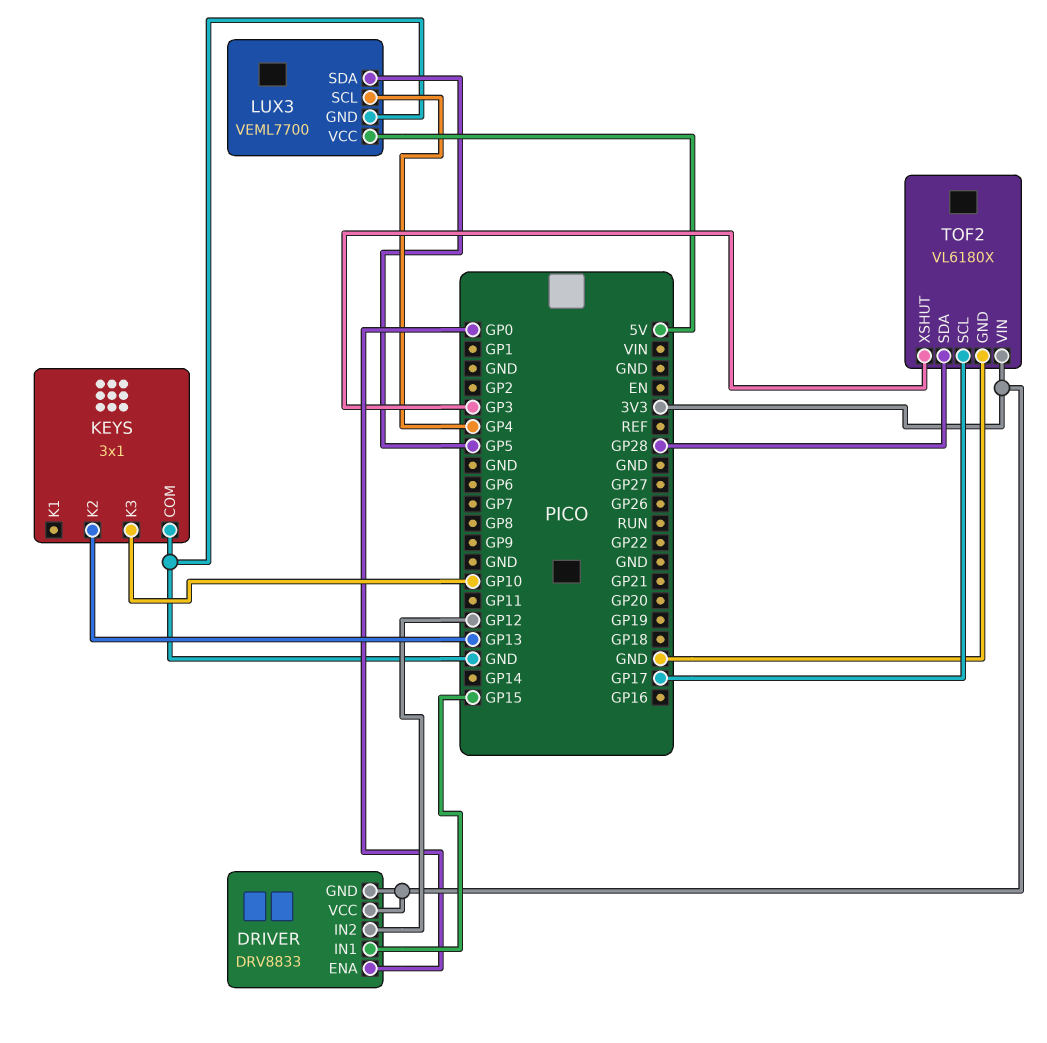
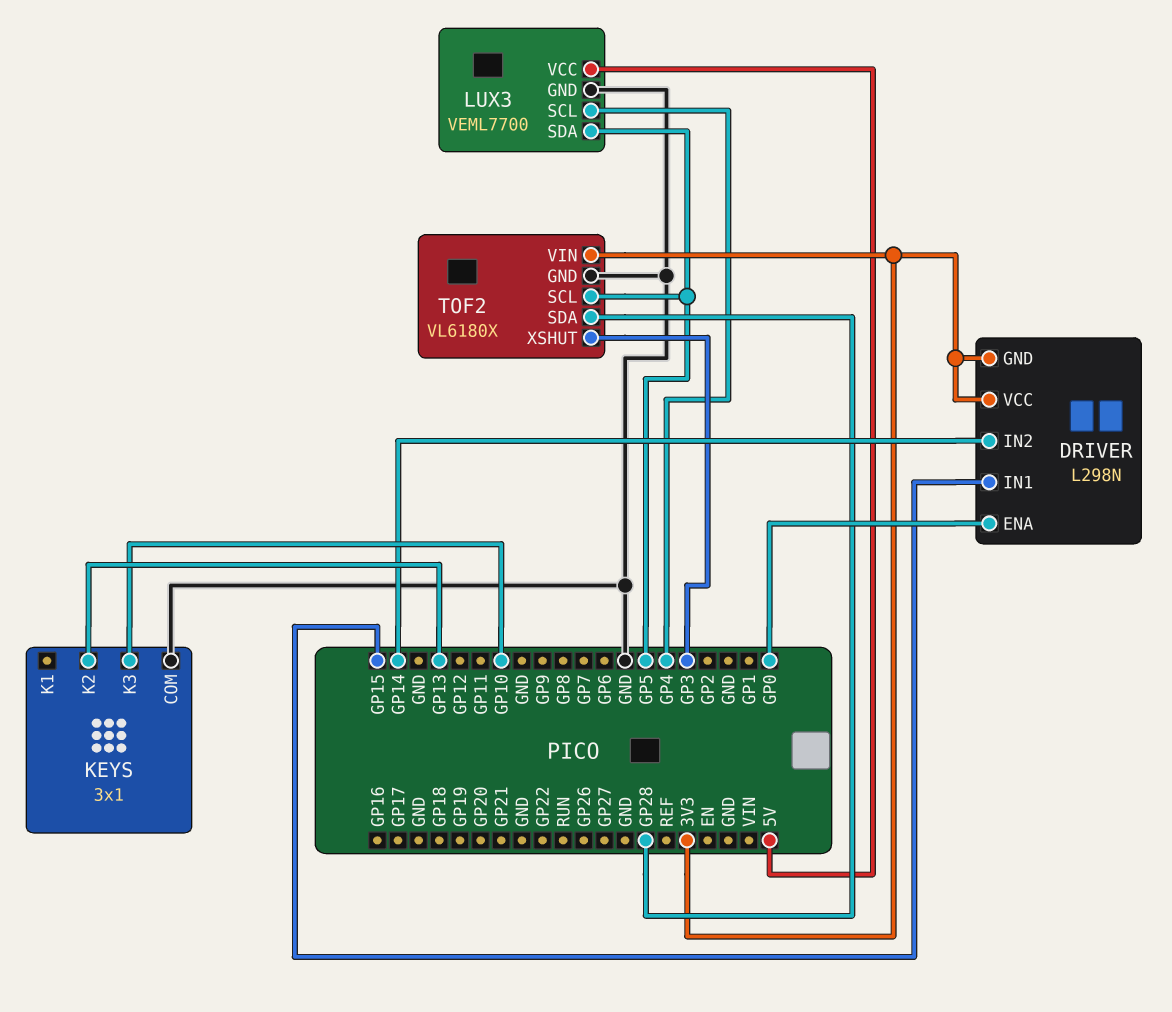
DRIVER: DRV8833 -> L298N
DRIVER pin IN2: GP12 -> GP14
TOF2 pin SCL: GP17 -> GP5

